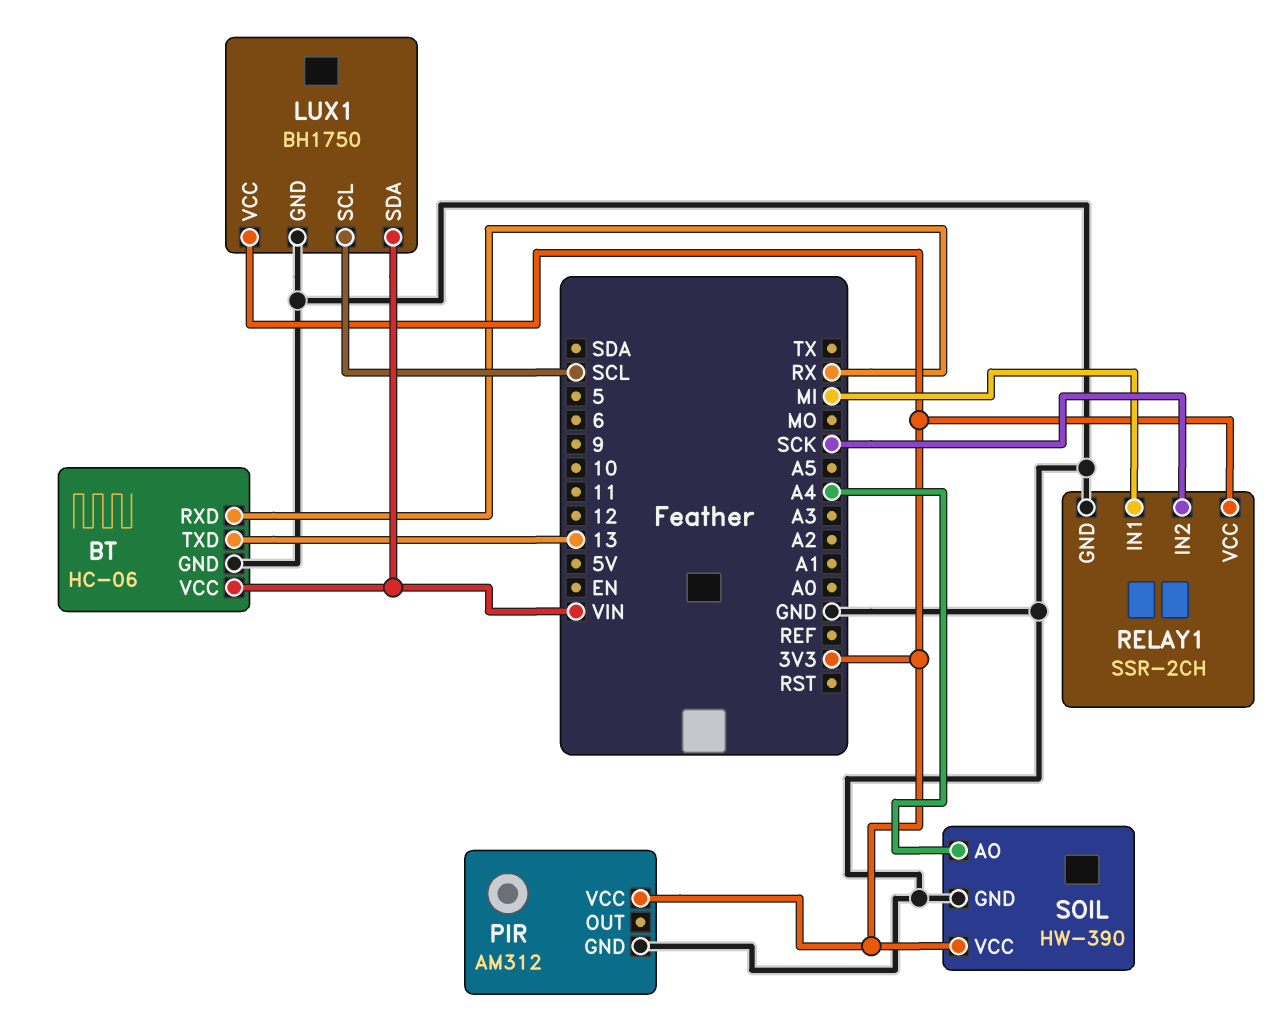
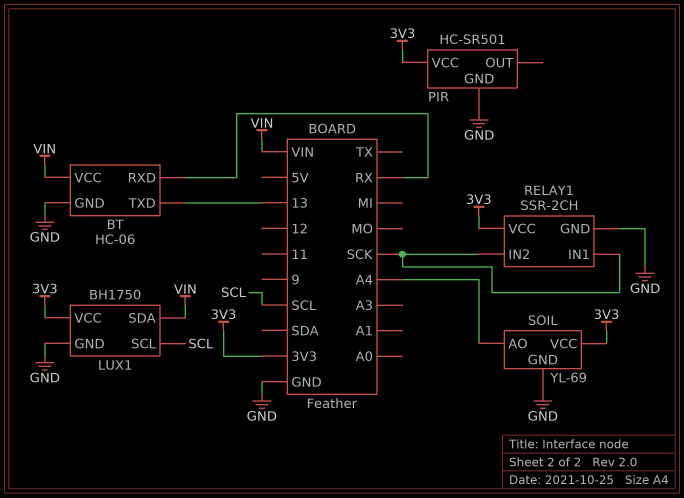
PIR: AM312 -> HC-SR501
RELAY1 pin IN1: MI -> SCK
SOIL: HW-390 -> YL-69

